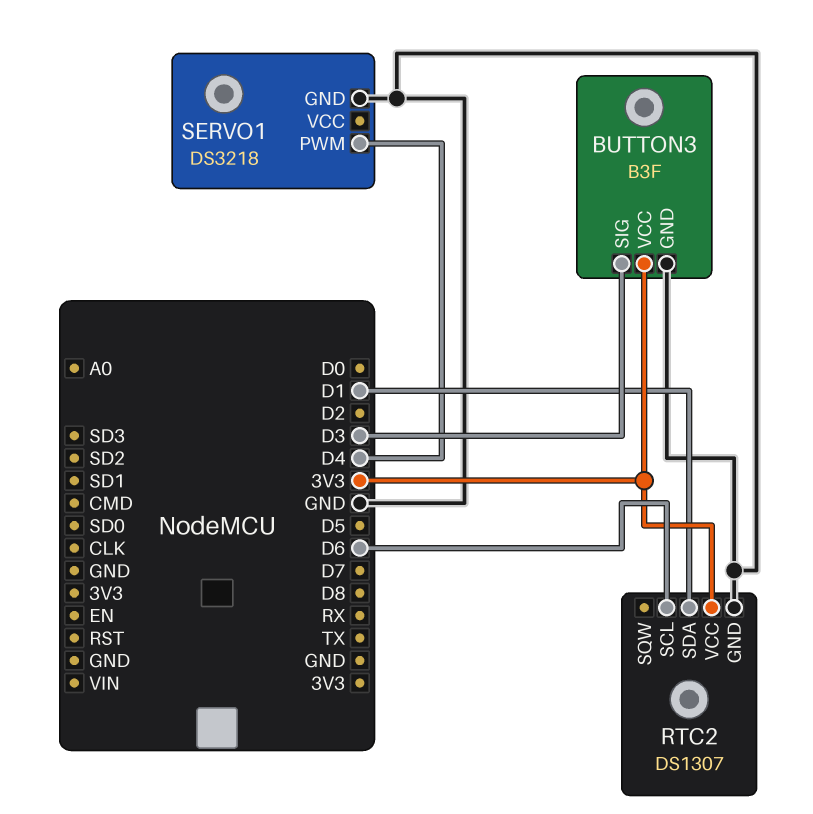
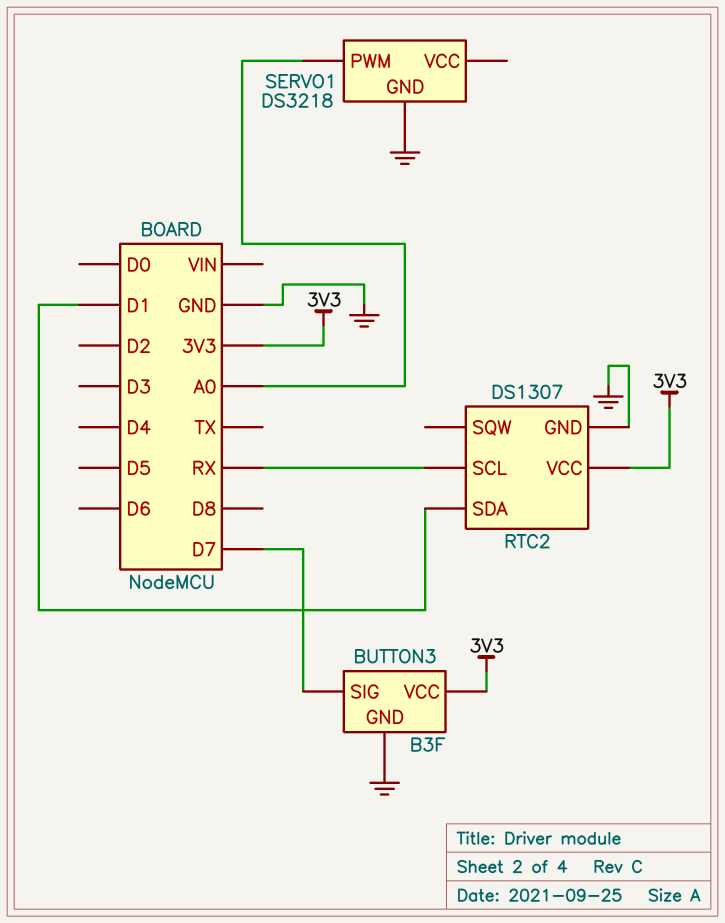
BUTTON3 pin SIG: D3 -> D7
RTC2 pin SCL: D6 -> RX
SERVO1 pin PWM: D4 -> A0

